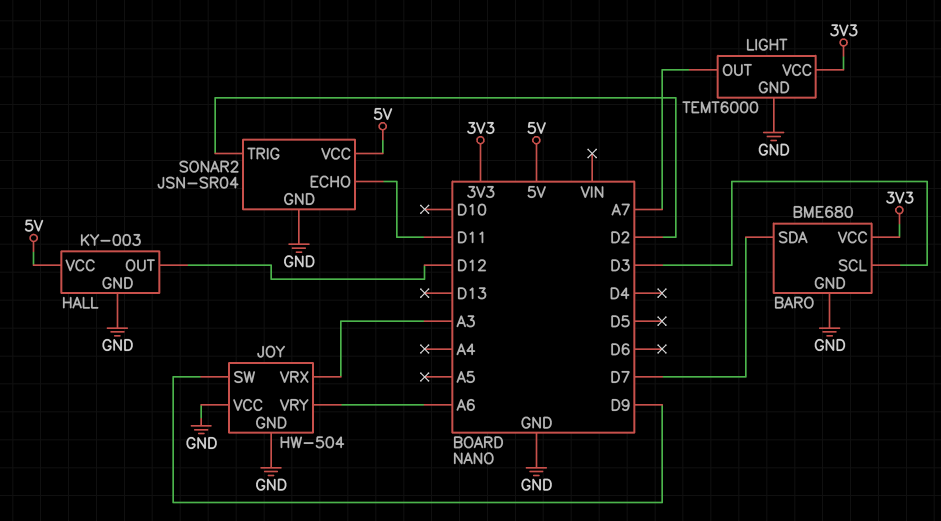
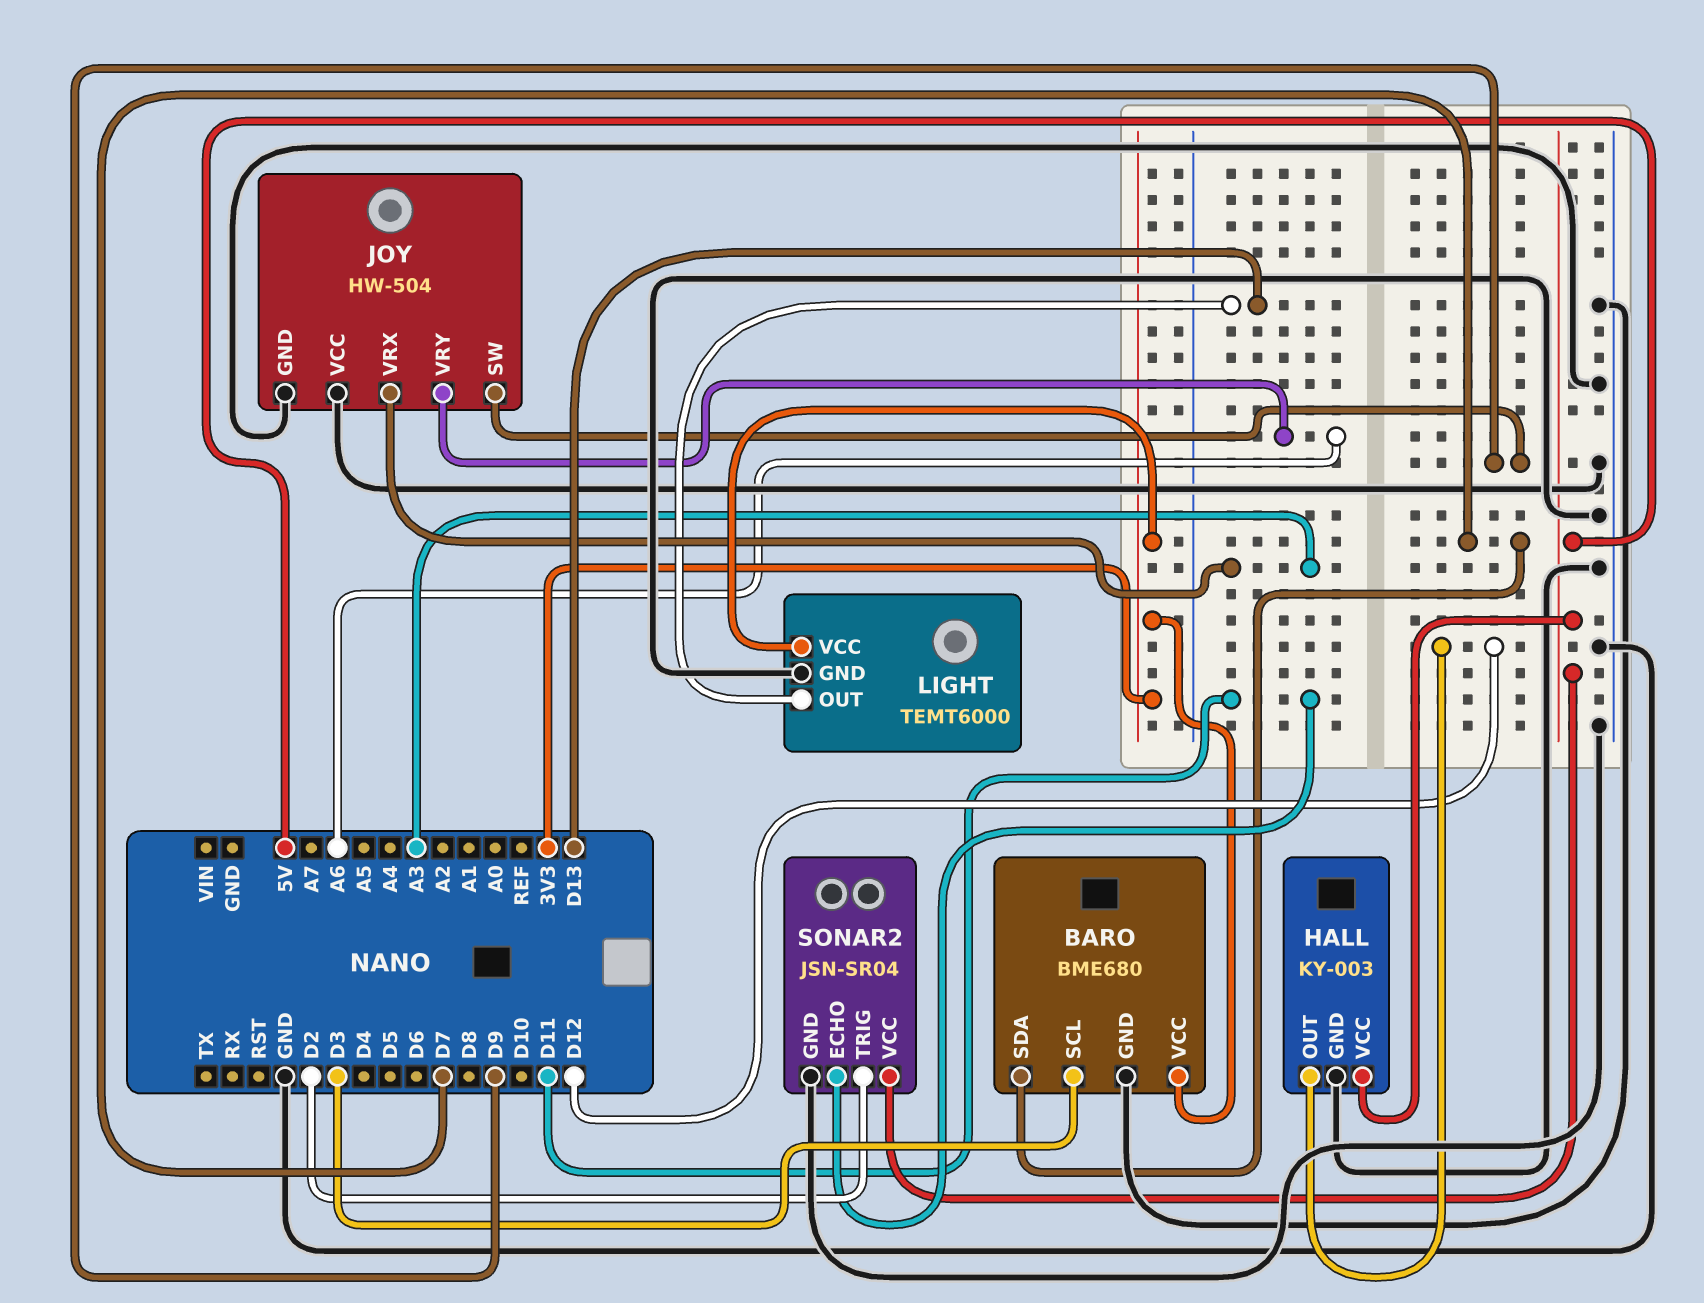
LIGHT pin OUT: A7 -> D13

